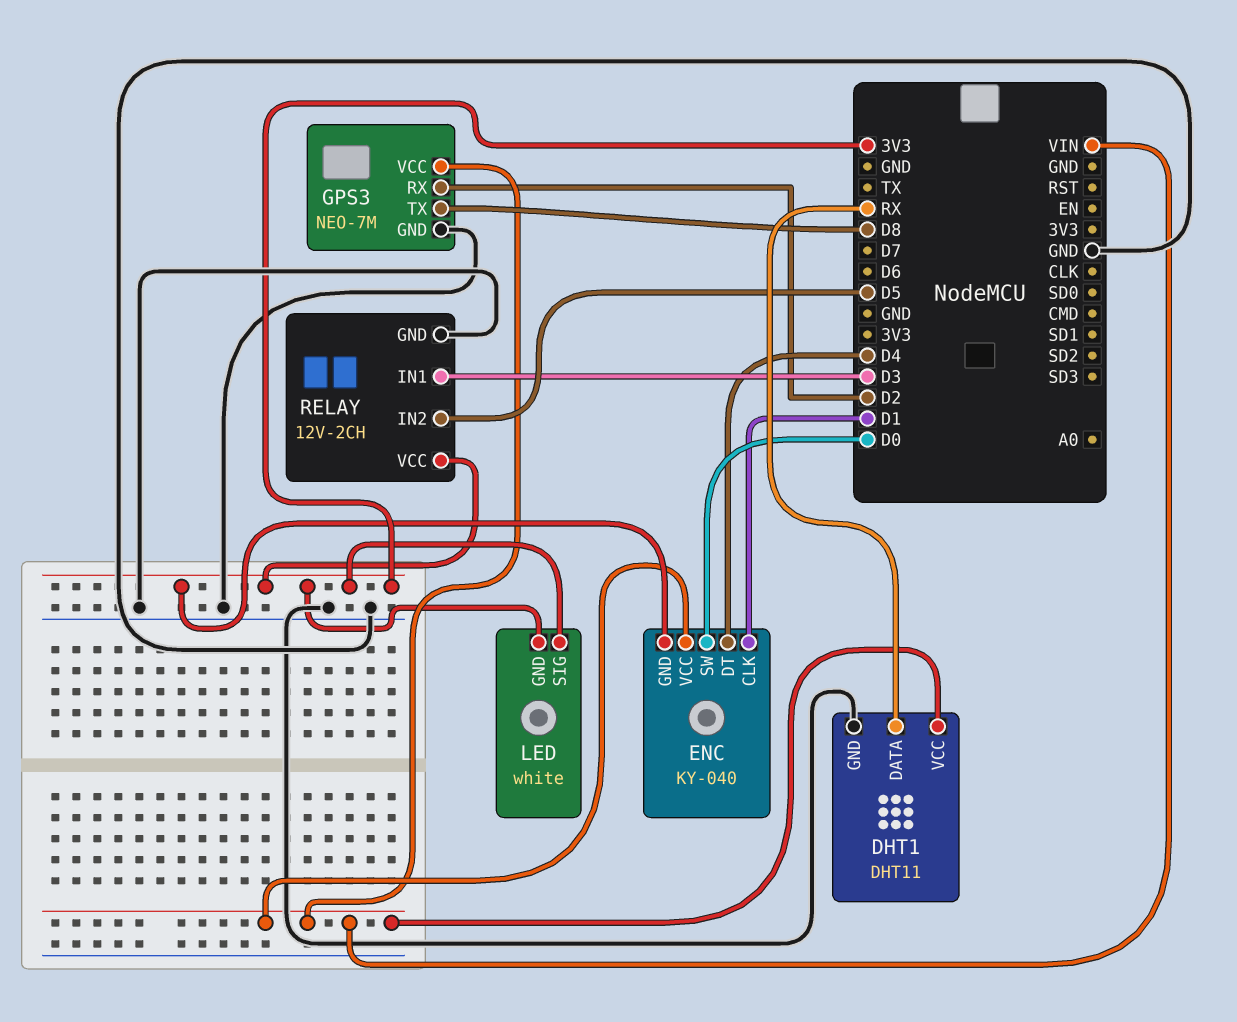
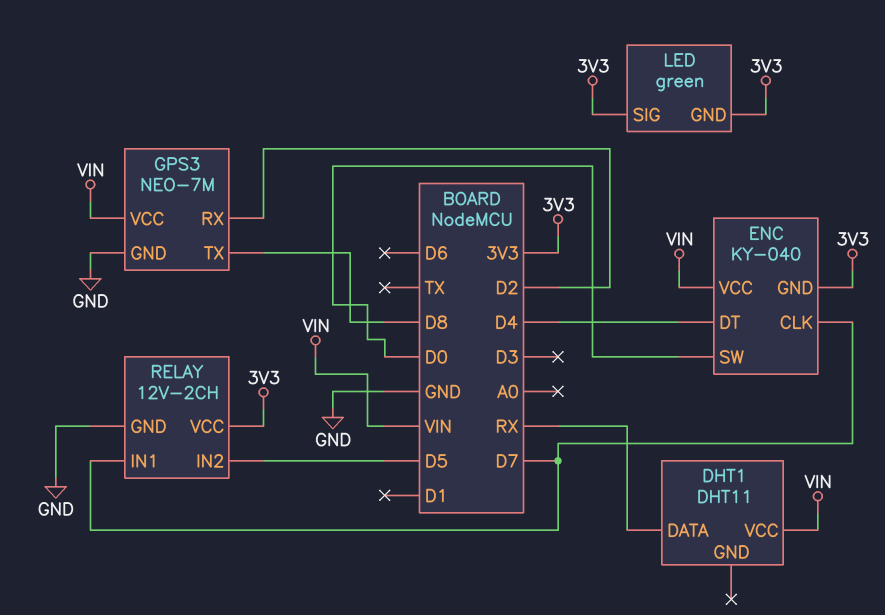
DHT1 pin GND: GND -> none
ENC pin CLK: D1 -> D7
LED: white -> green
RELAY pin IN1: D3 -> D7

